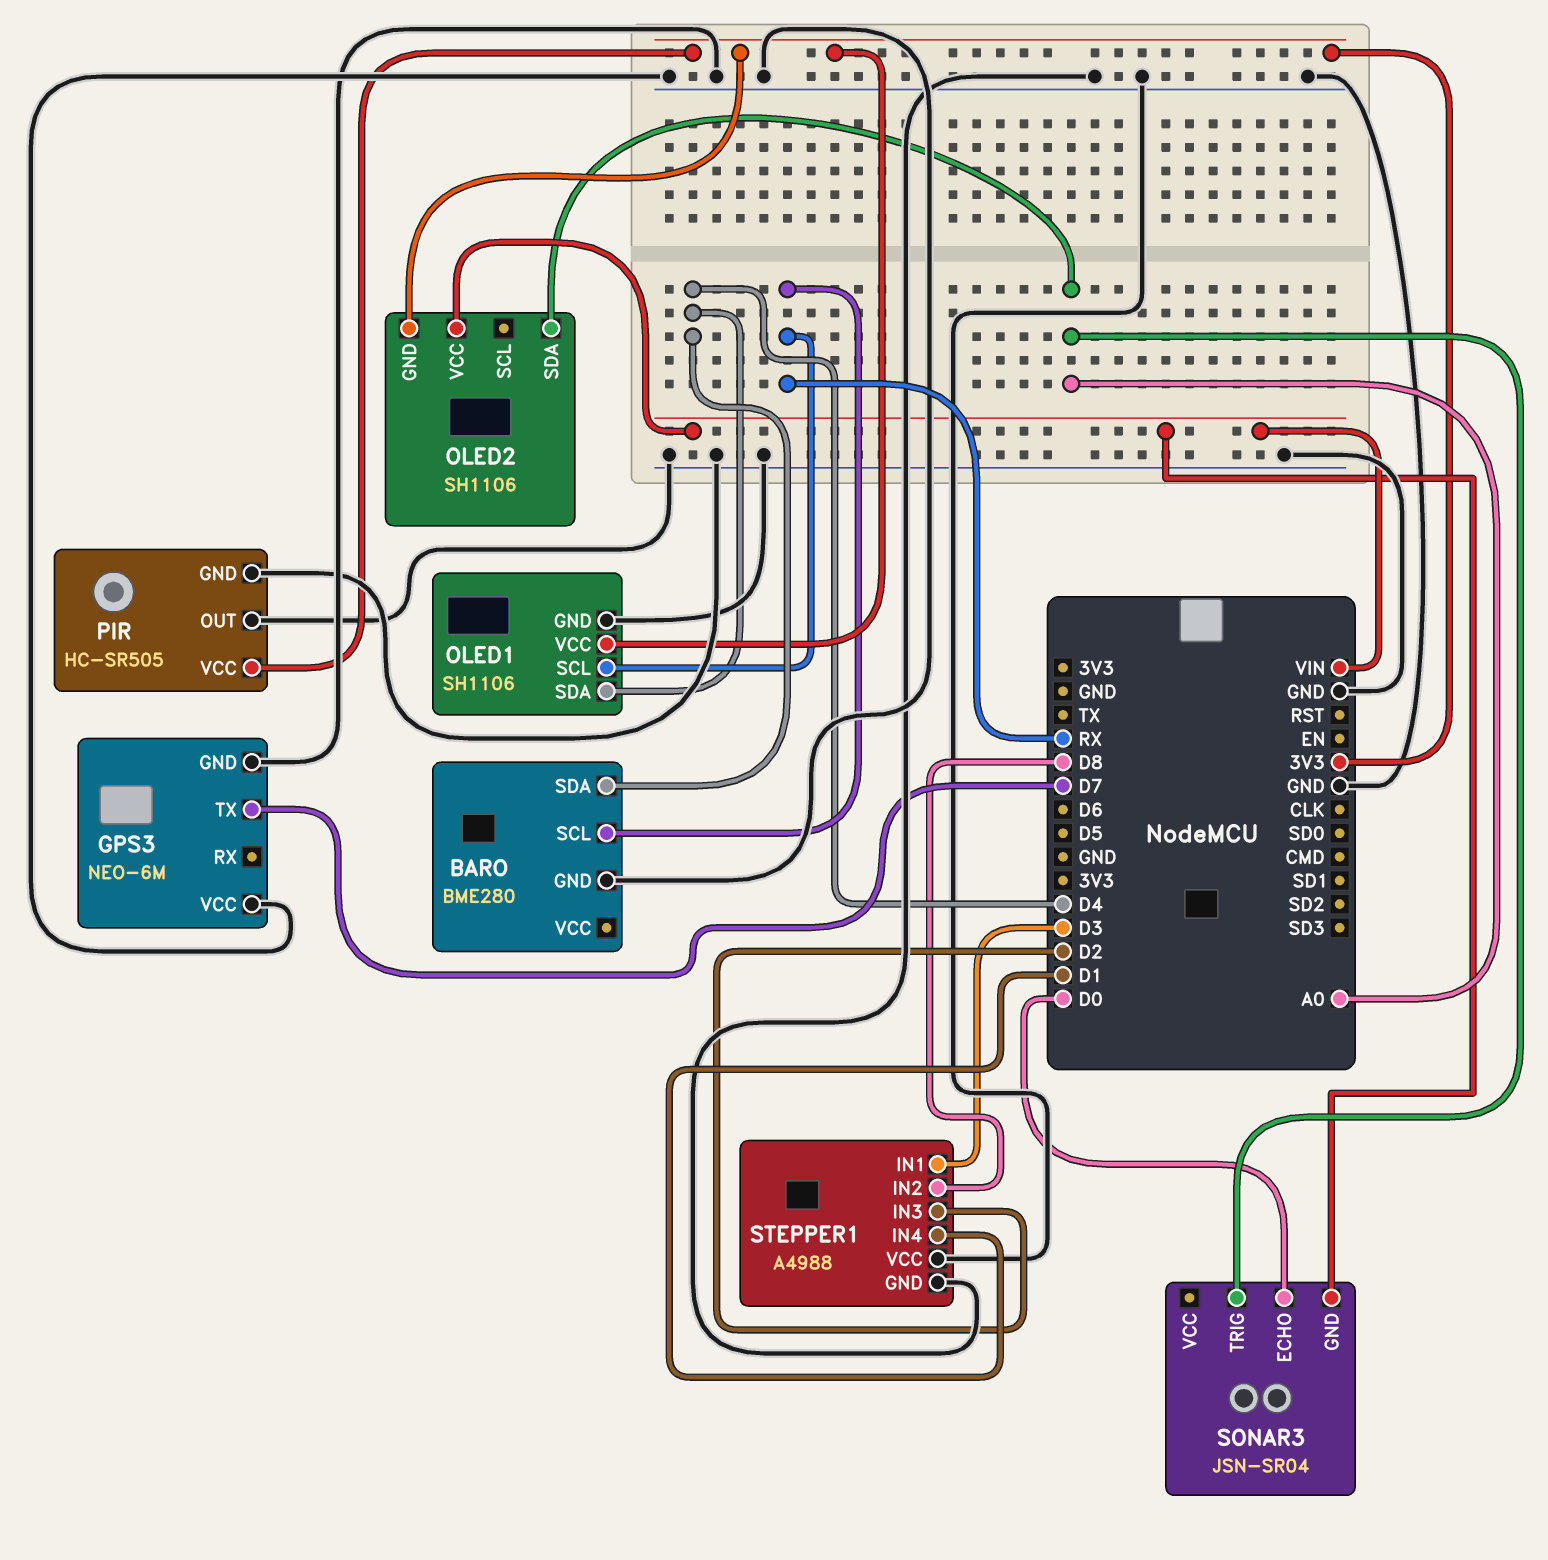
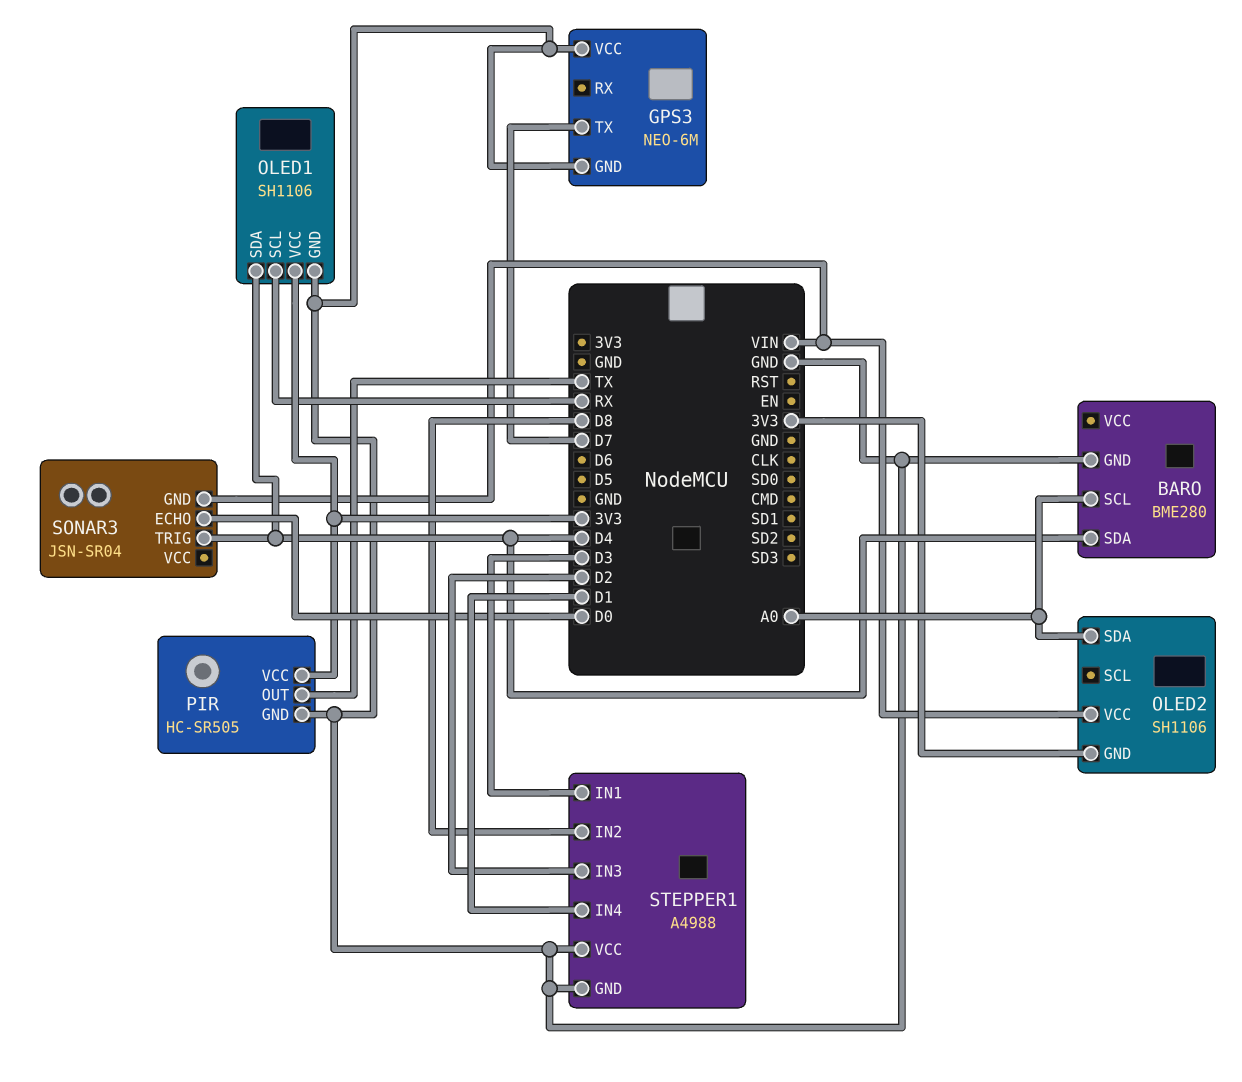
BARO pin SCL: RX -> A0
PIR pin OUT: GND -> TX
SONAR3 pin TRIG: A0 -> D4

